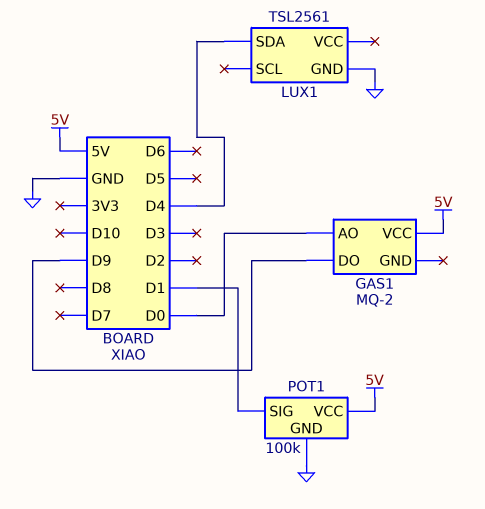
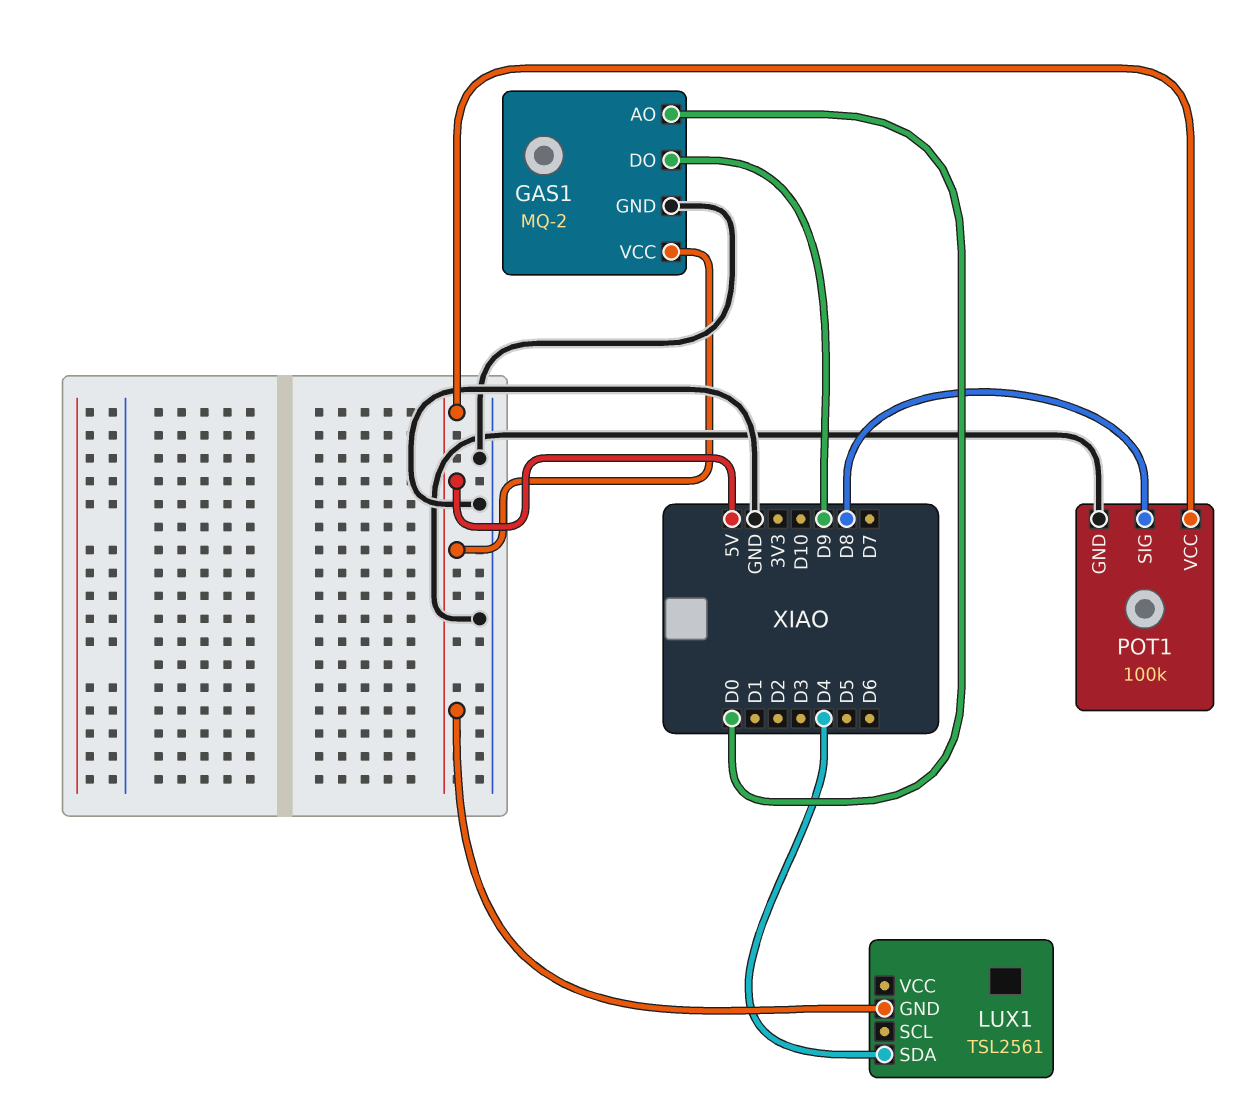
GAS1 pin GND: none -> GND
LUX1 pin GND: GND -> 5V
POT1 pin SIG: D1 -> D8

